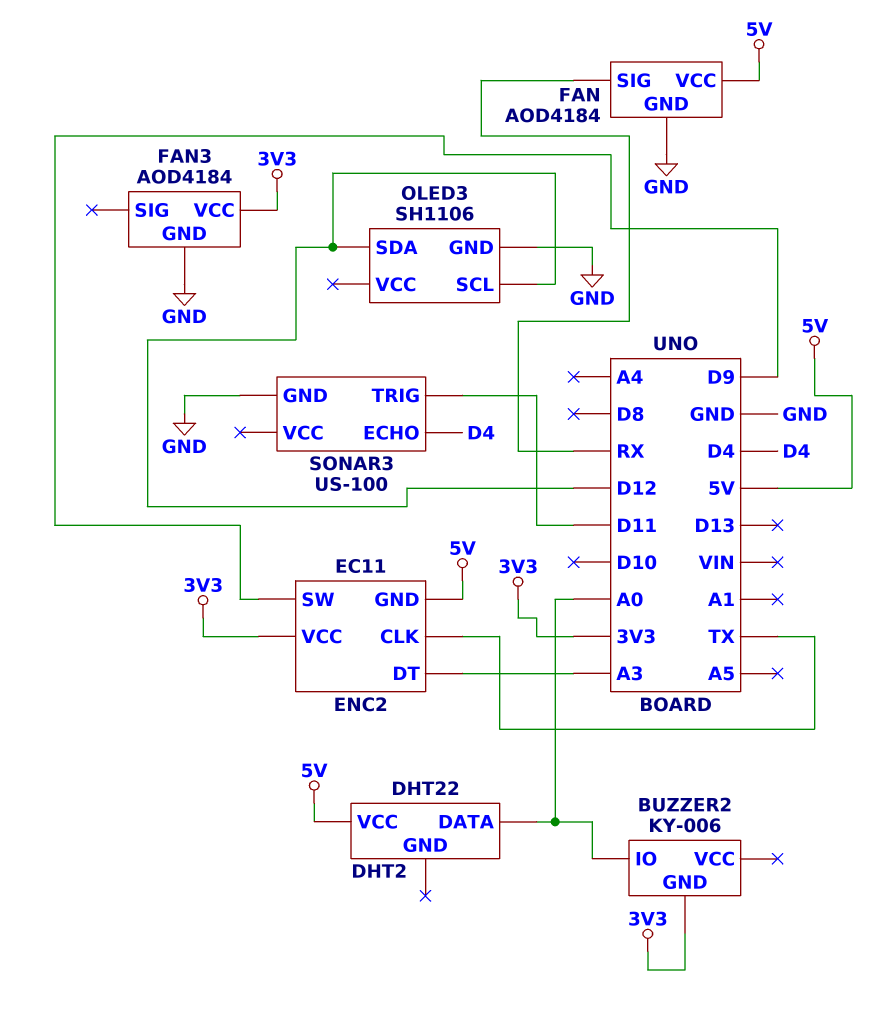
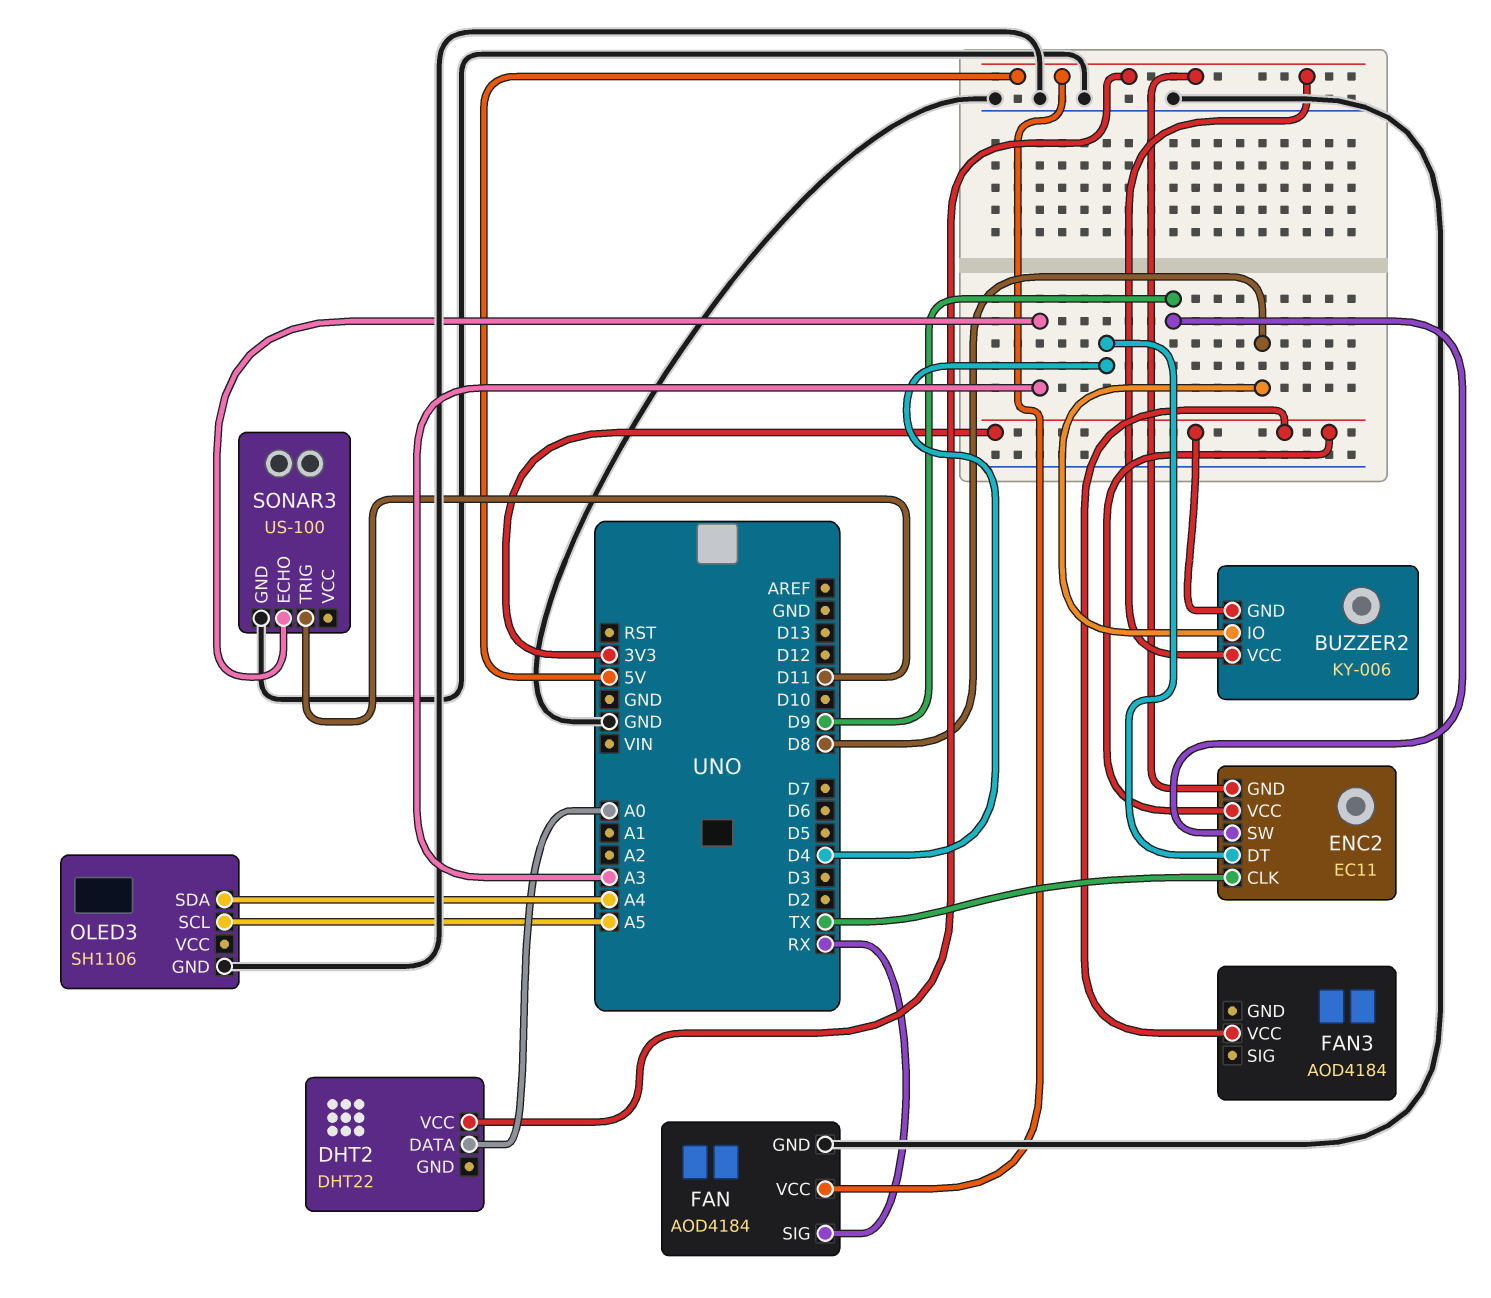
BUZZER2 pin IO: A0 -> D8
BUZZER2 pin VCC: none -> 5V
ENC2 pin DT: A3 -> D4
FAN3 pin GND: GND -> none
OLED3 pin SCL: D12 -> A5
OLED3 pin SDA: D12 -> A4
SONAR3 pin ECHO: D4 -> A3

